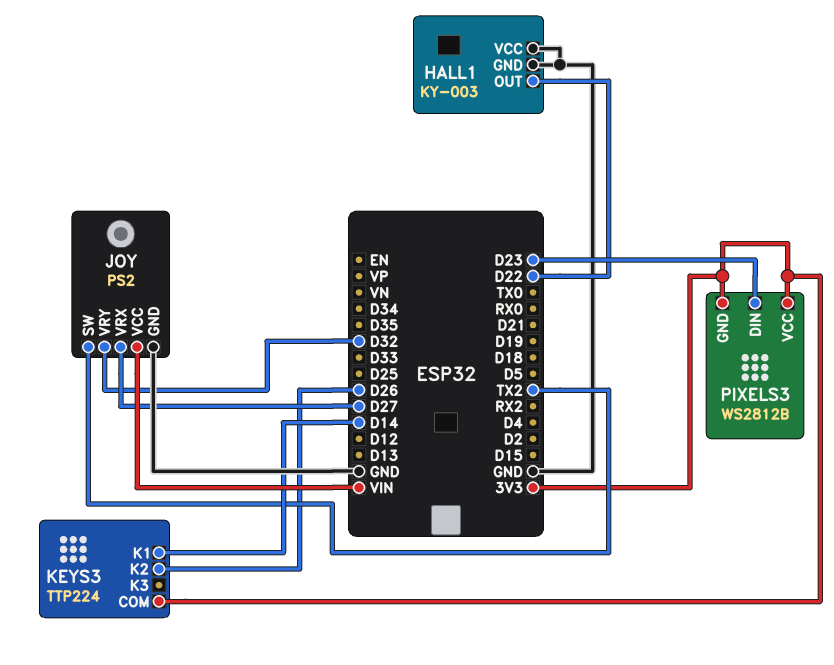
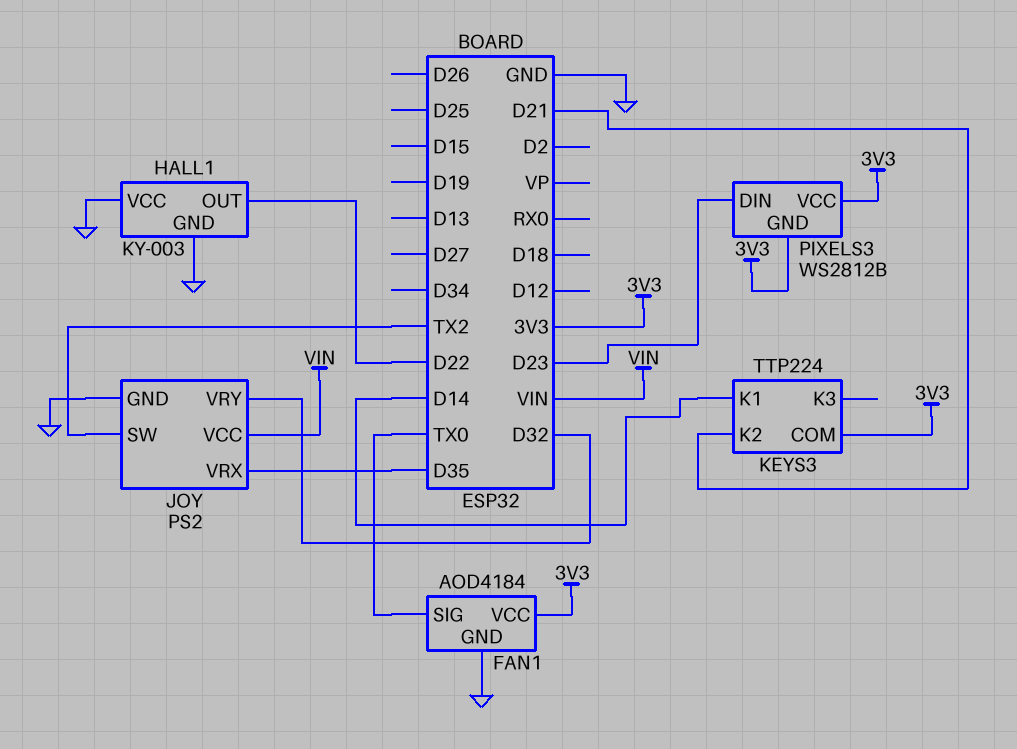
FAN1: none -> AOD4184
FAN1 pin GND: none -> GND
FAN1 pin SIG: none -> TX0
FAN1 pin VCC: none -> 3V3
JOY pin VRX: D27 -> D35
KEYS3 pin K2: D26 -> D21

